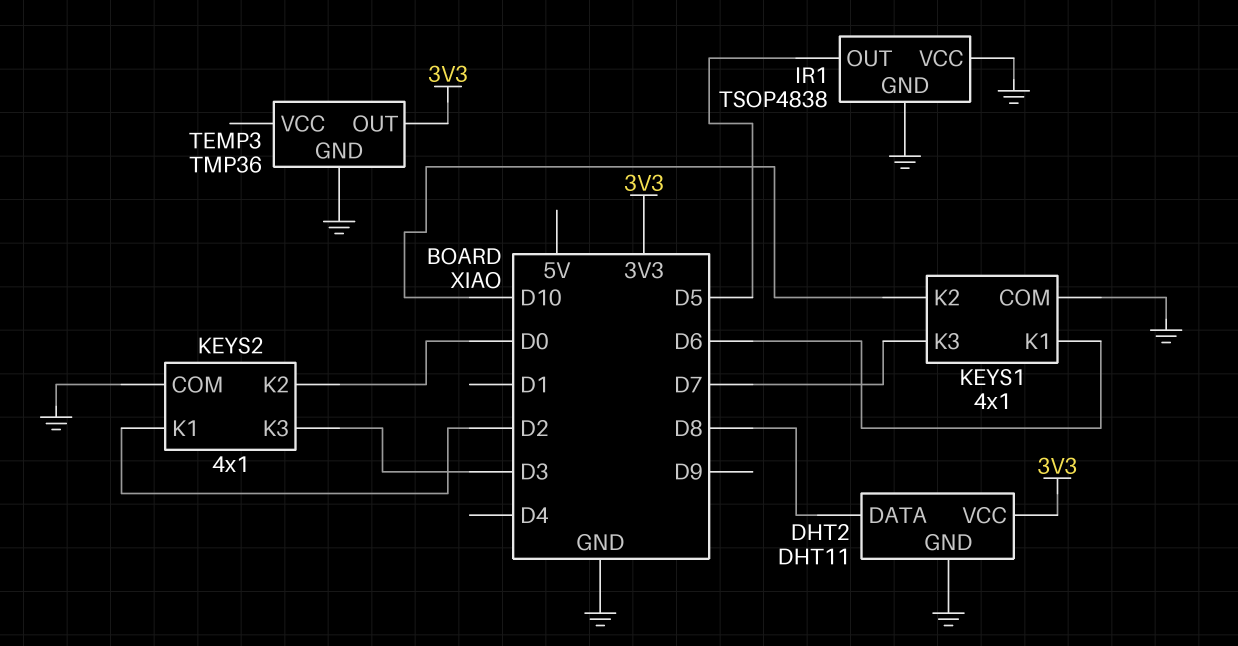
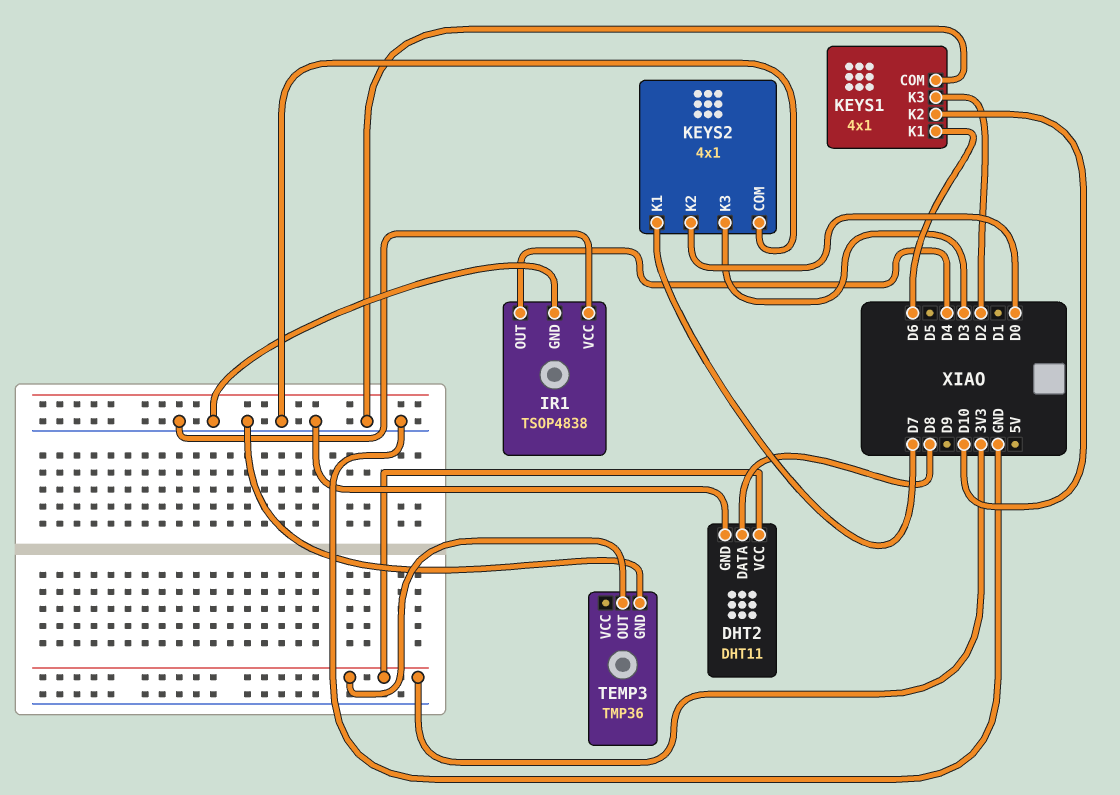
IR1 pin OUT: D5 -> D4
KEYS1 pin K3: D7 -> D2
KEYS2 pin K1: D2 -> D7

